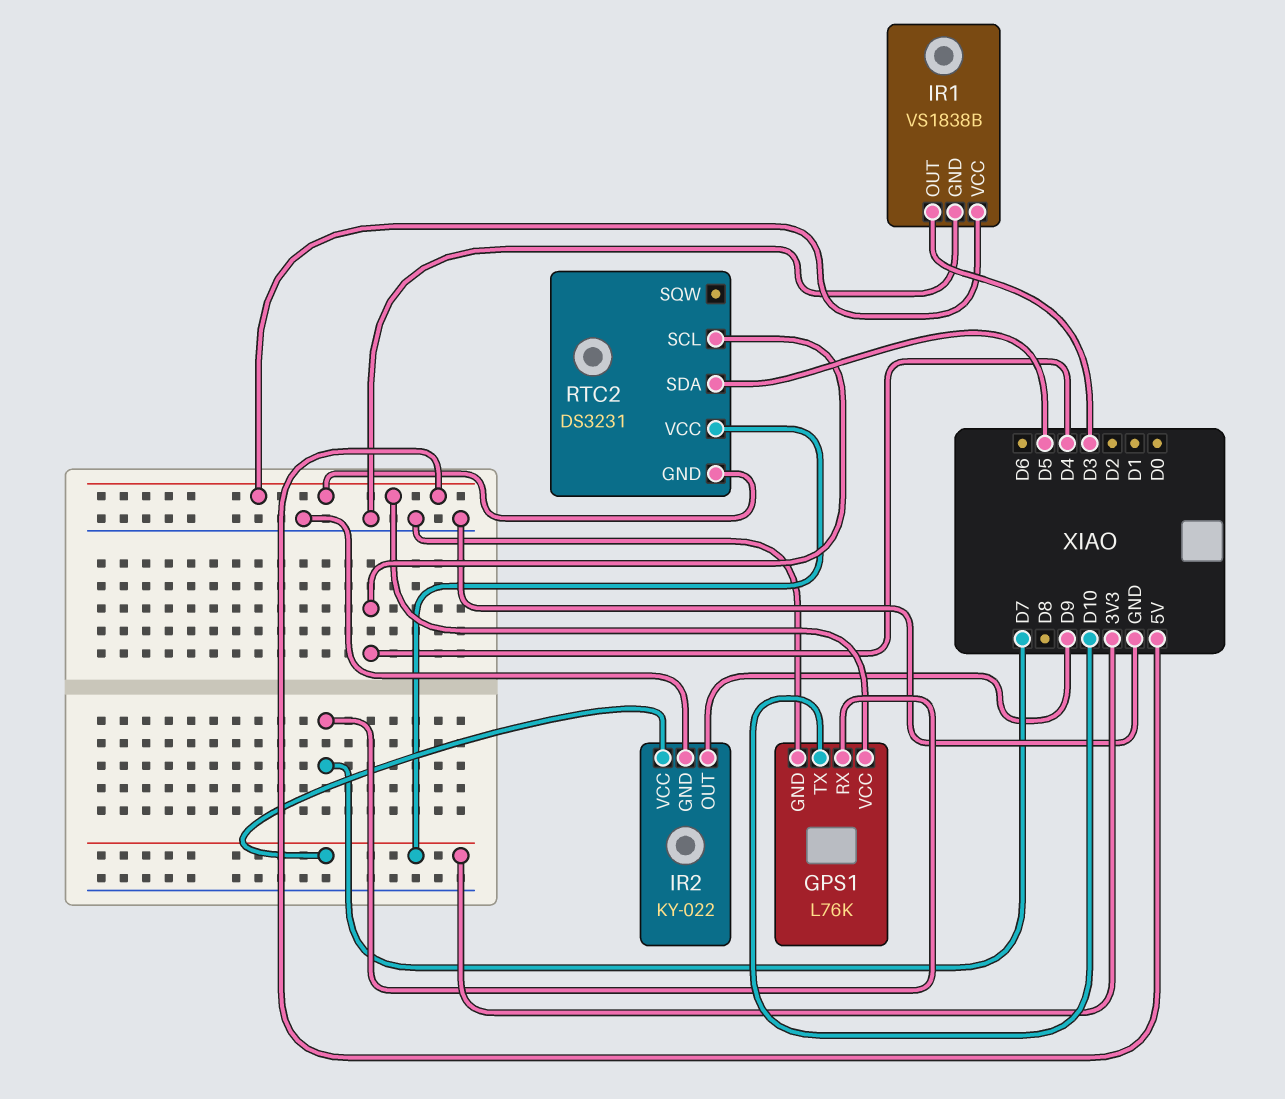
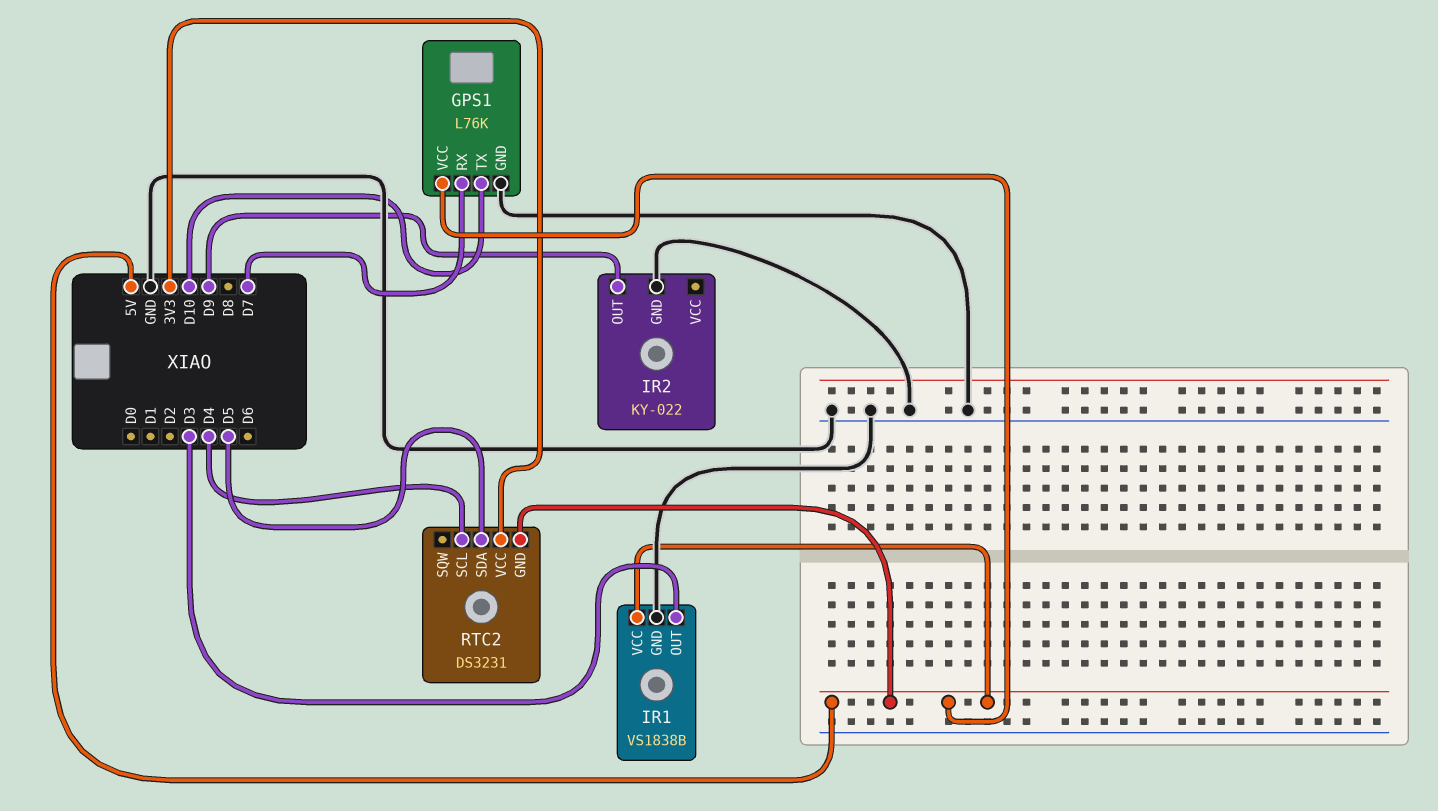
IR2 pin VCC: 3V3 -> none

